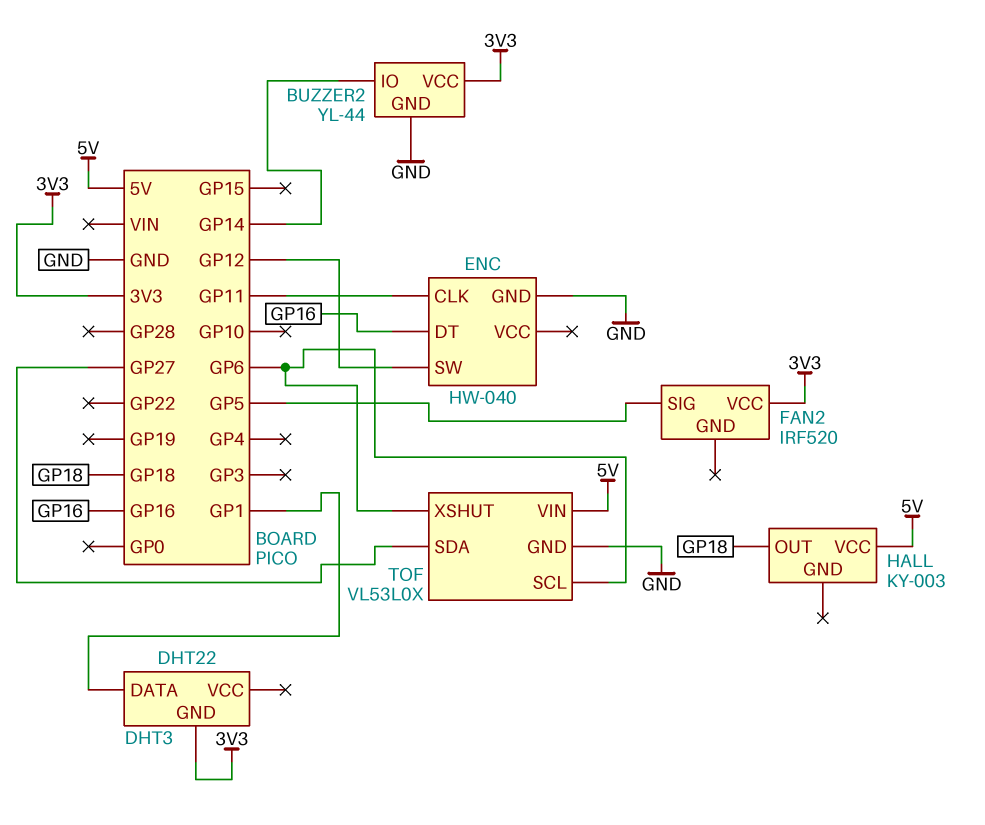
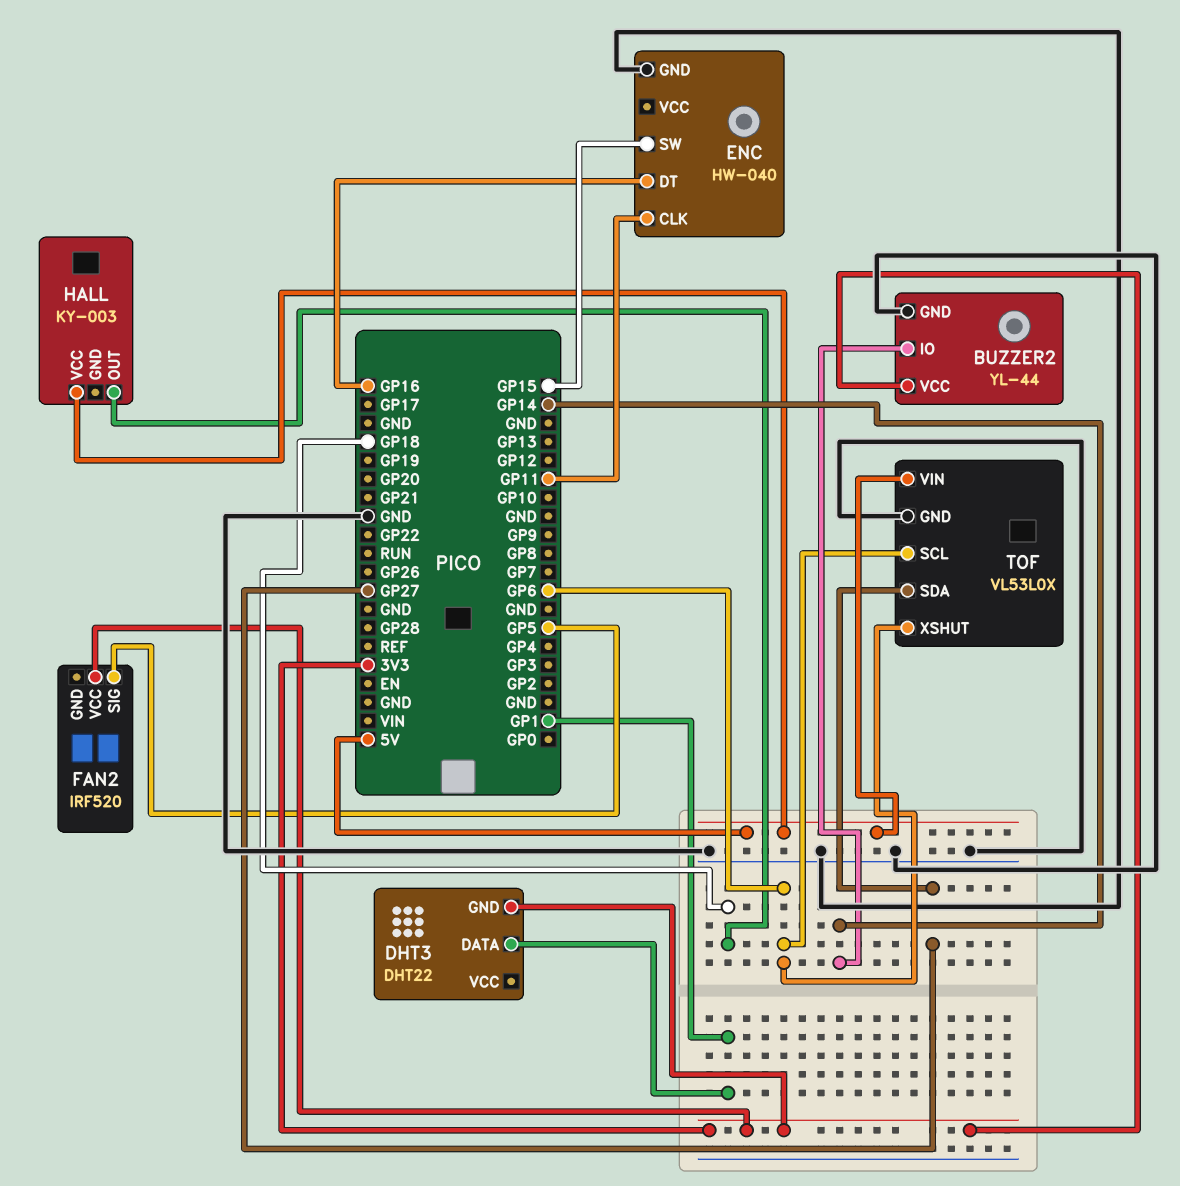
ENC pin SW: GP12 -> GP15

